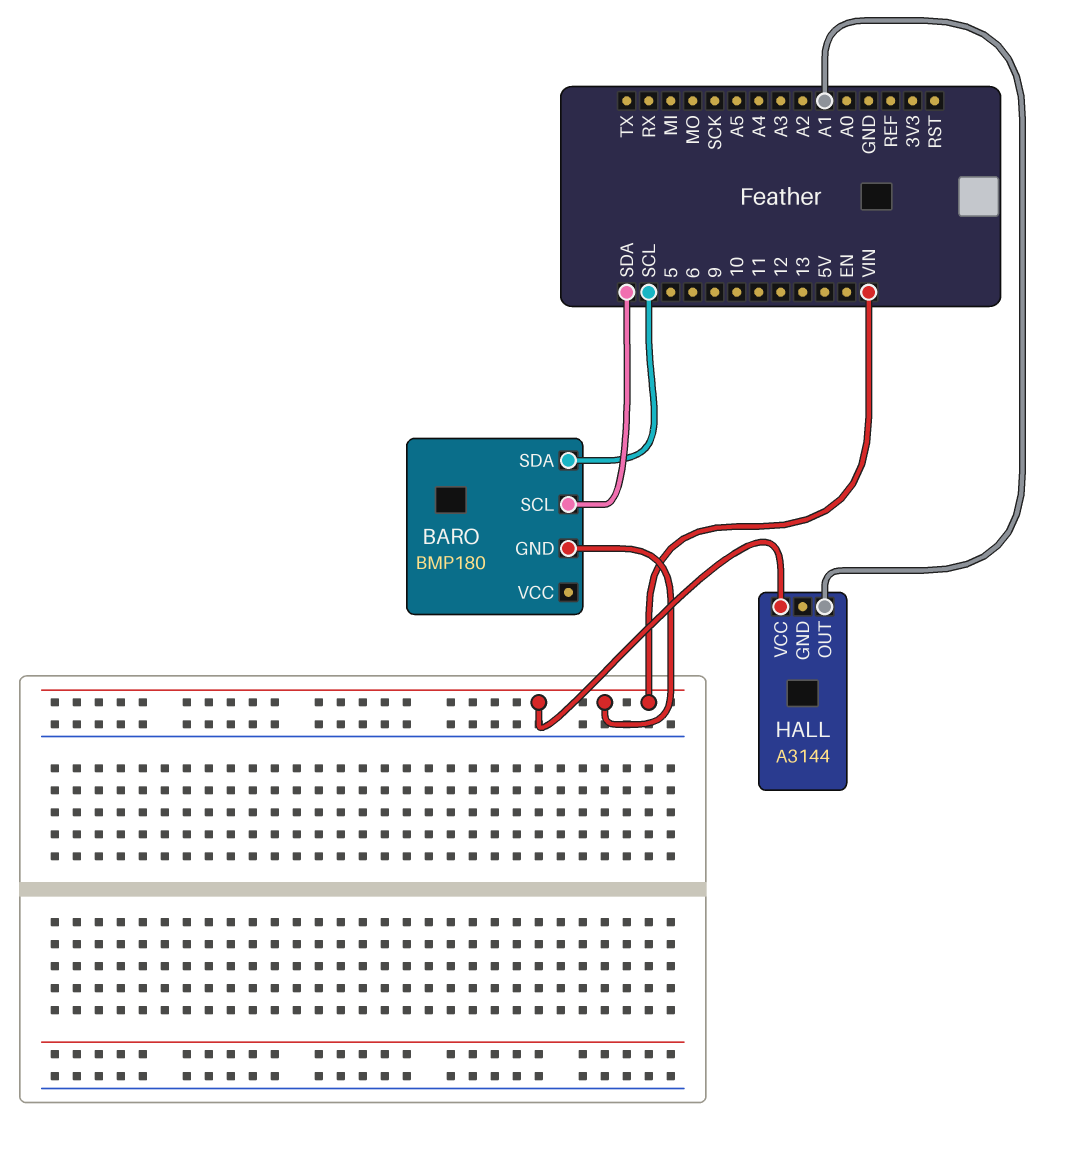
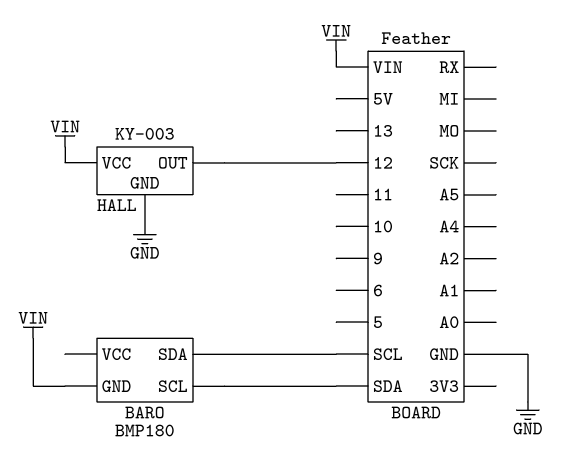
HALL: A3144 -> KY-003
HALL pin GND: none -> GND
HALL pin OUT: A1 -> 12

